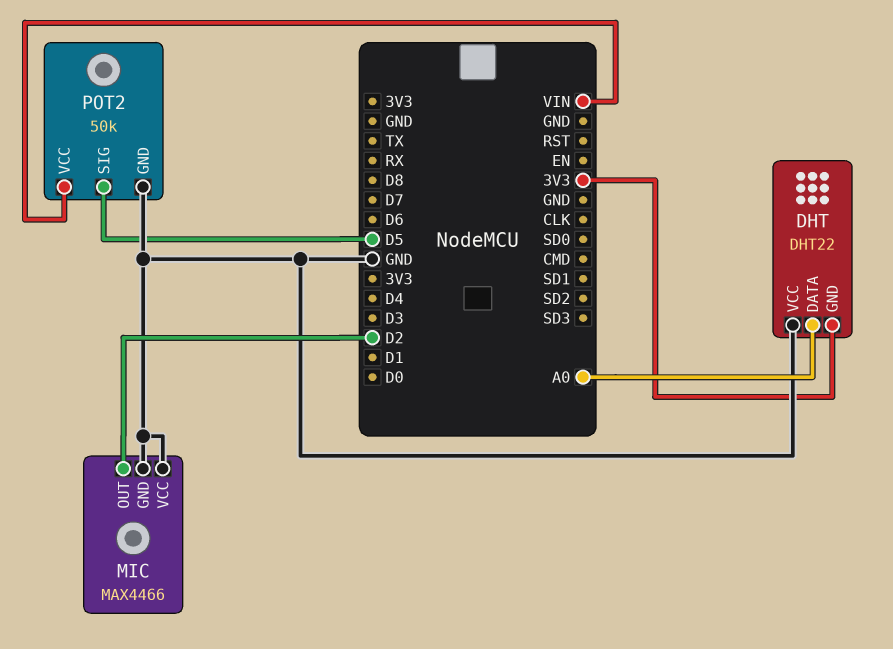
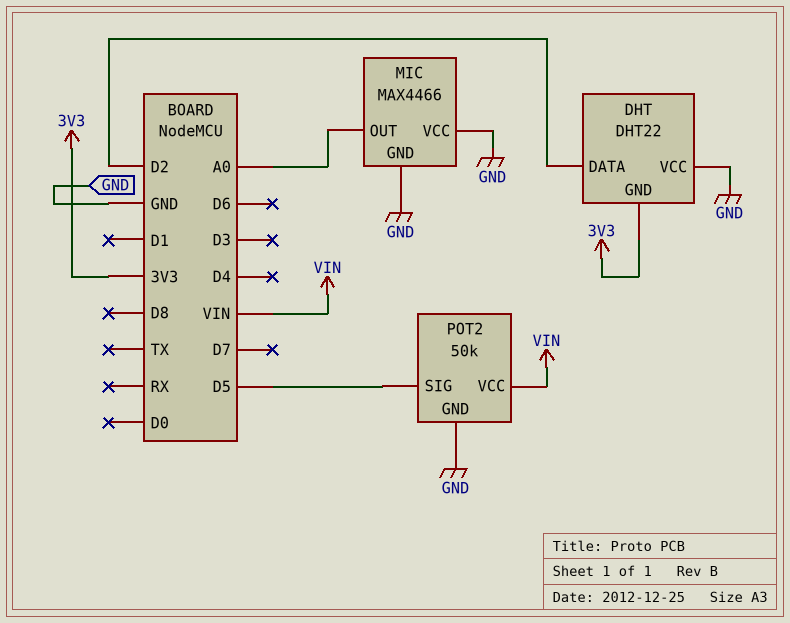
DHT pin DATA: A0 -> D2
MIC pin OUT: D2 -> A0

